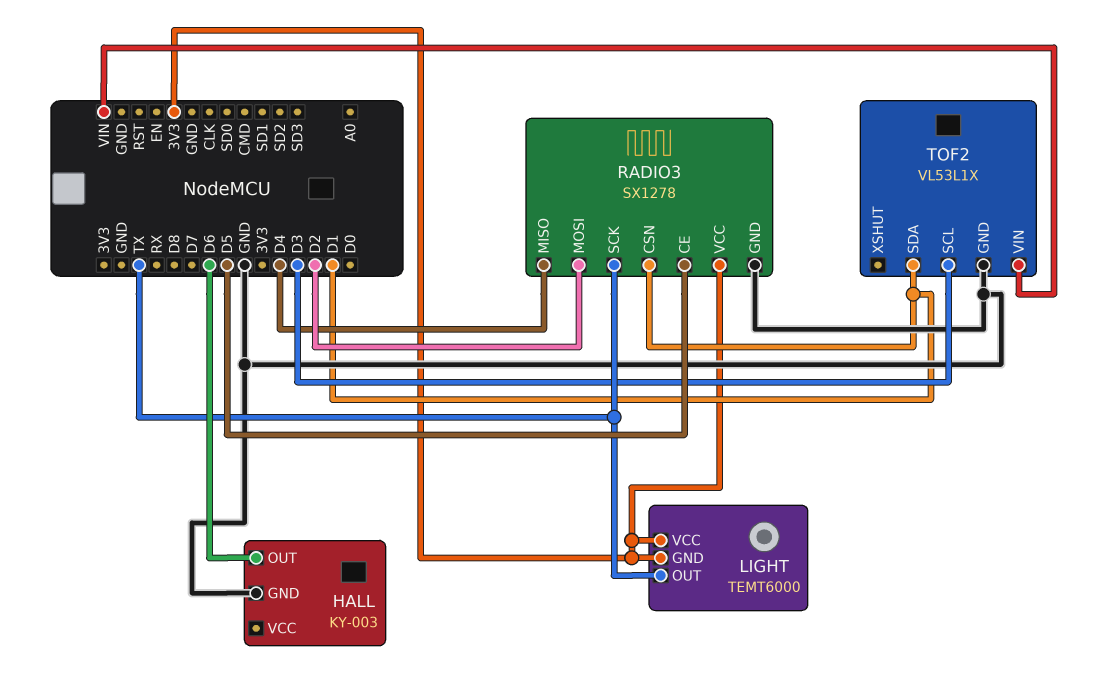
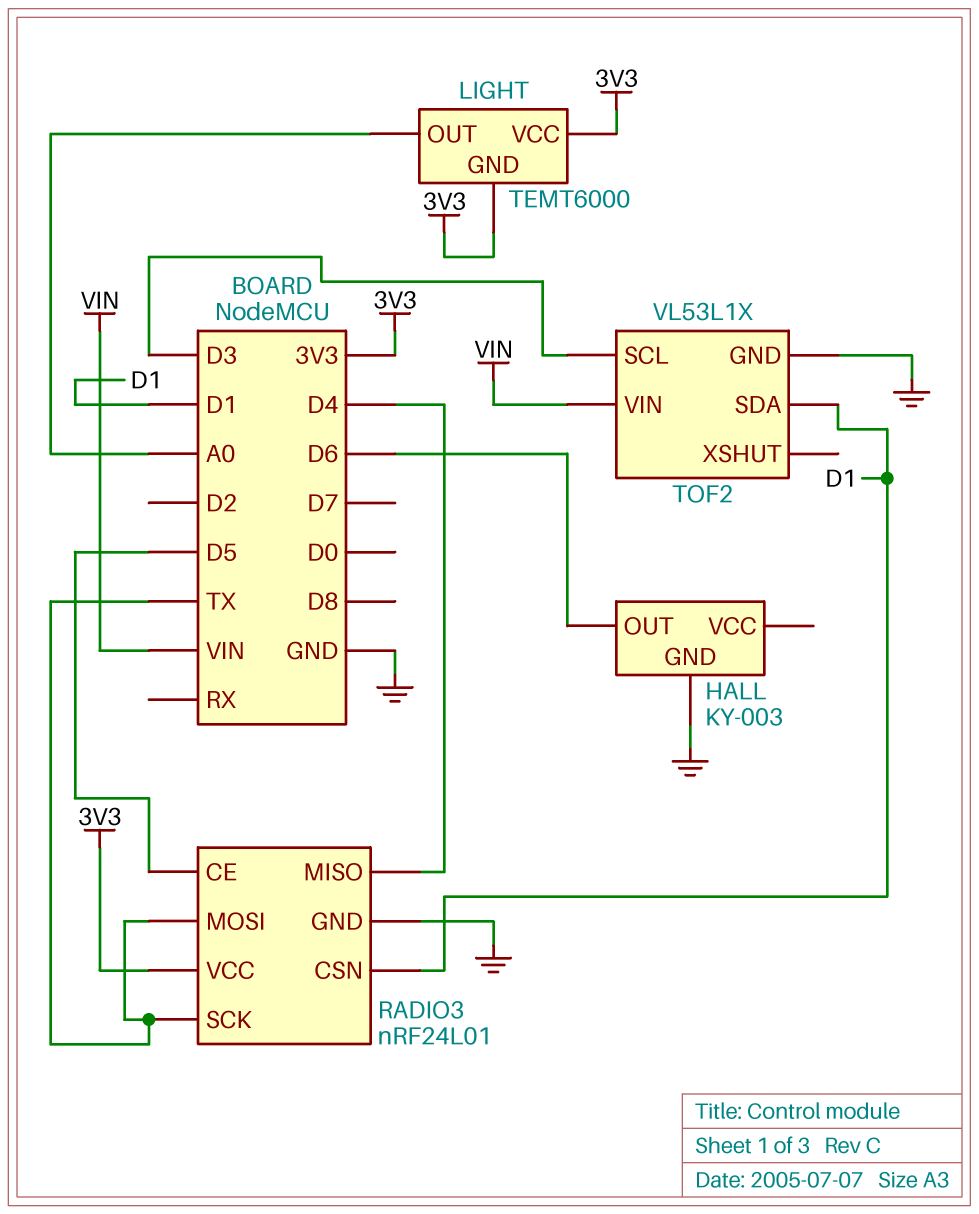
LIGHT pin OUT: TX -> A0
RADIO3: SX1278 -> nRF24L01
RADIO3 pin MOSI: D2 -> TX

